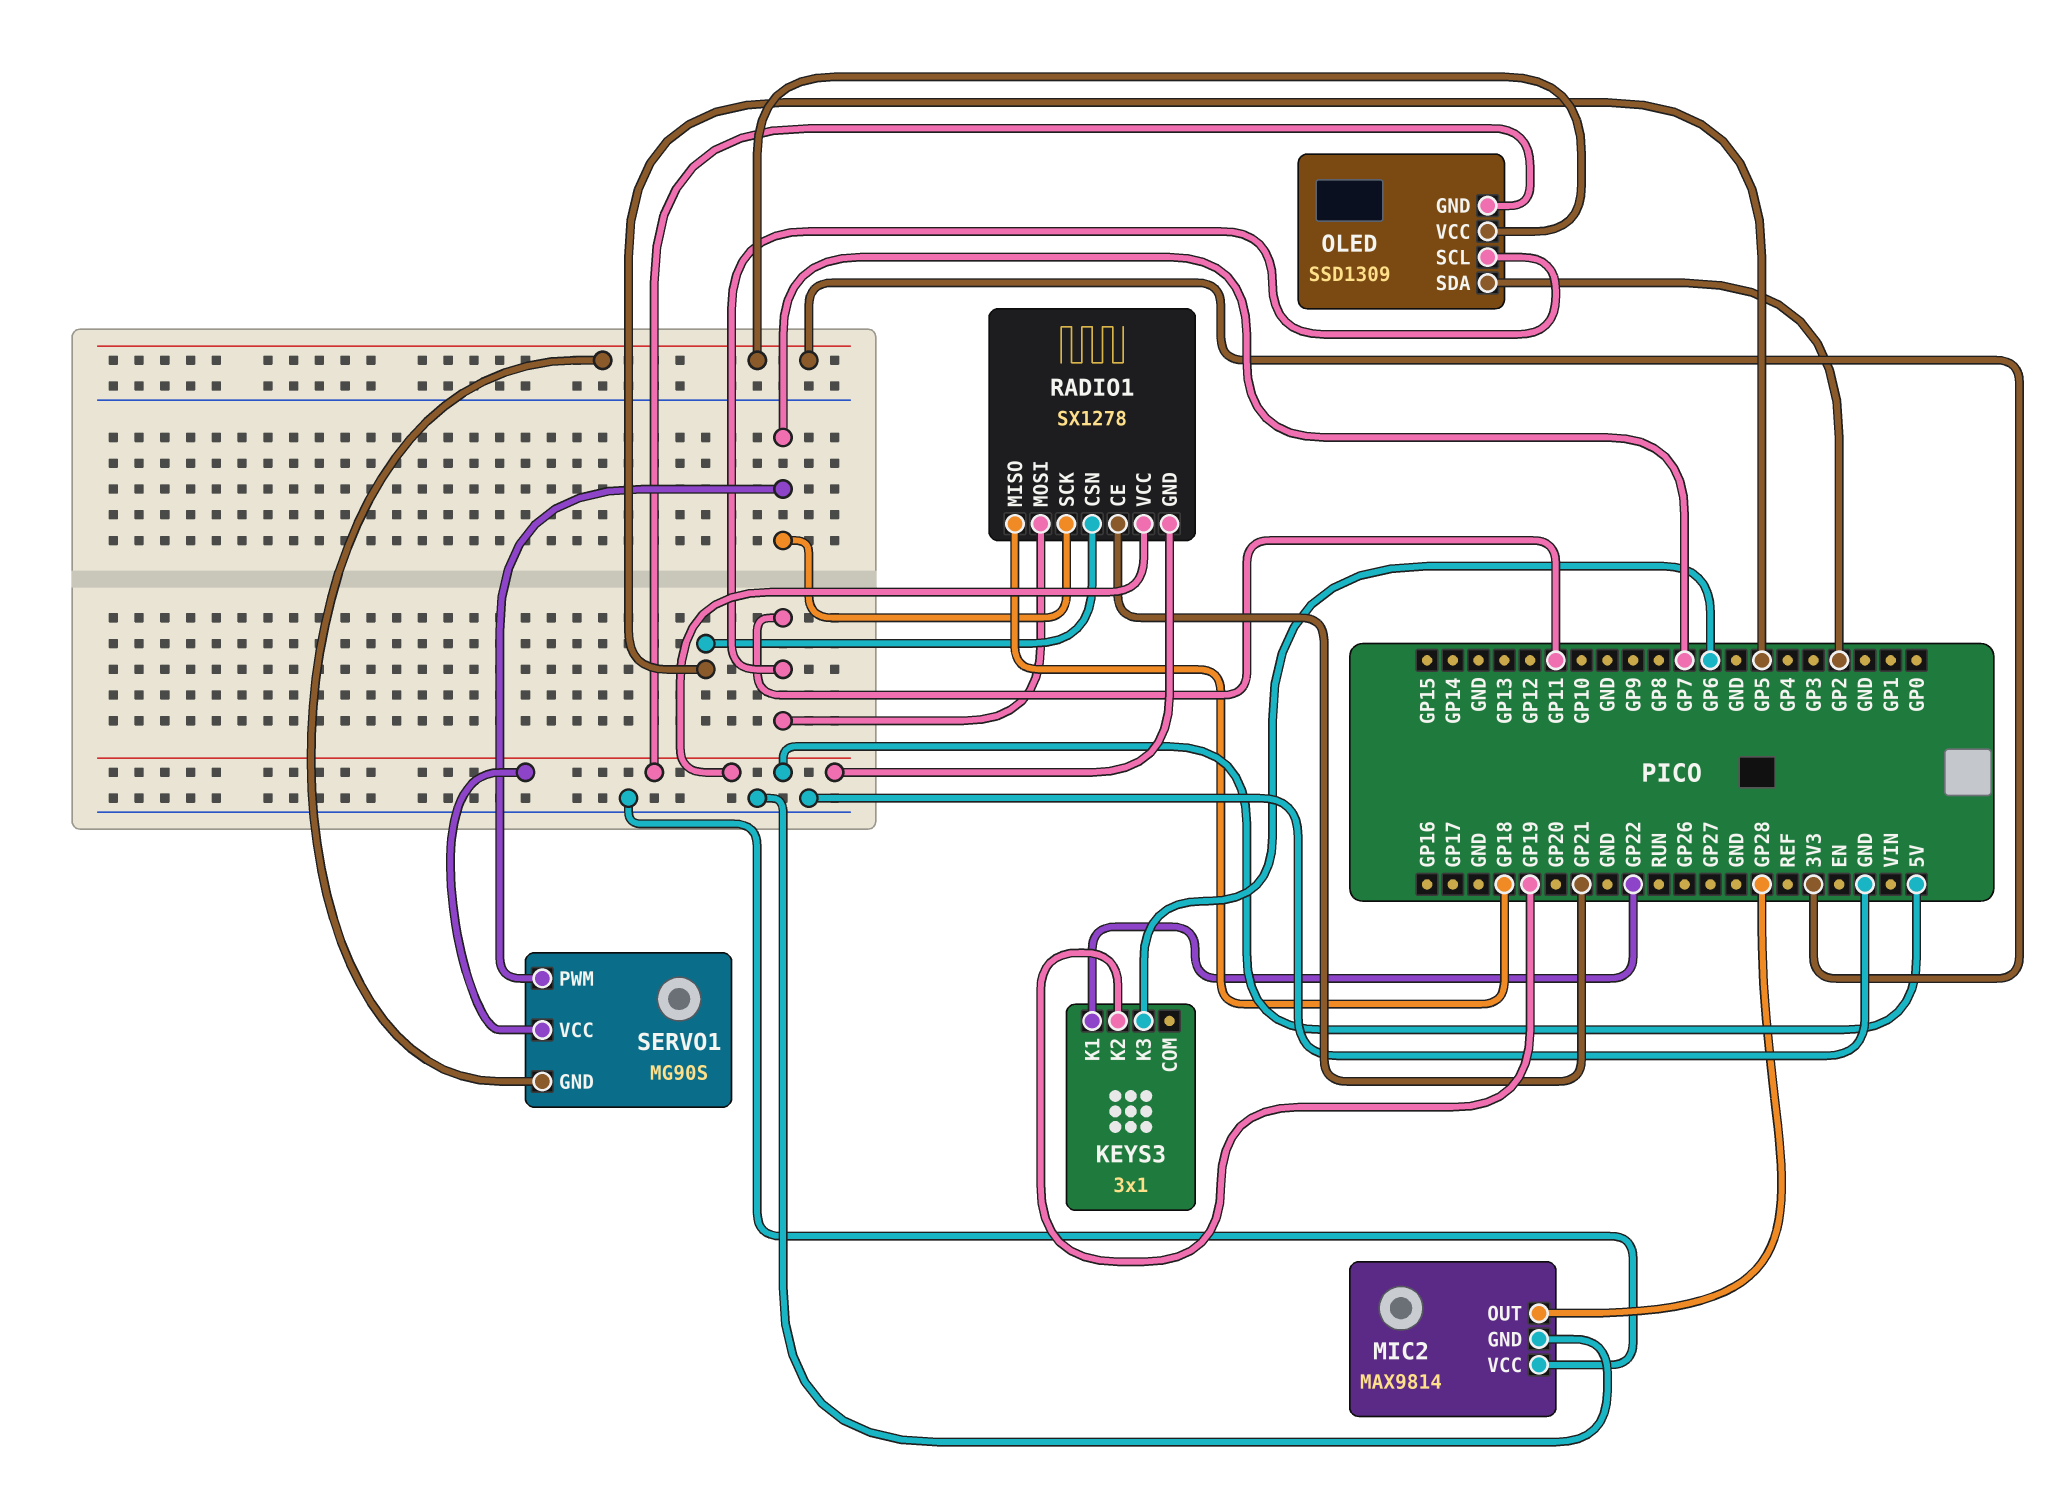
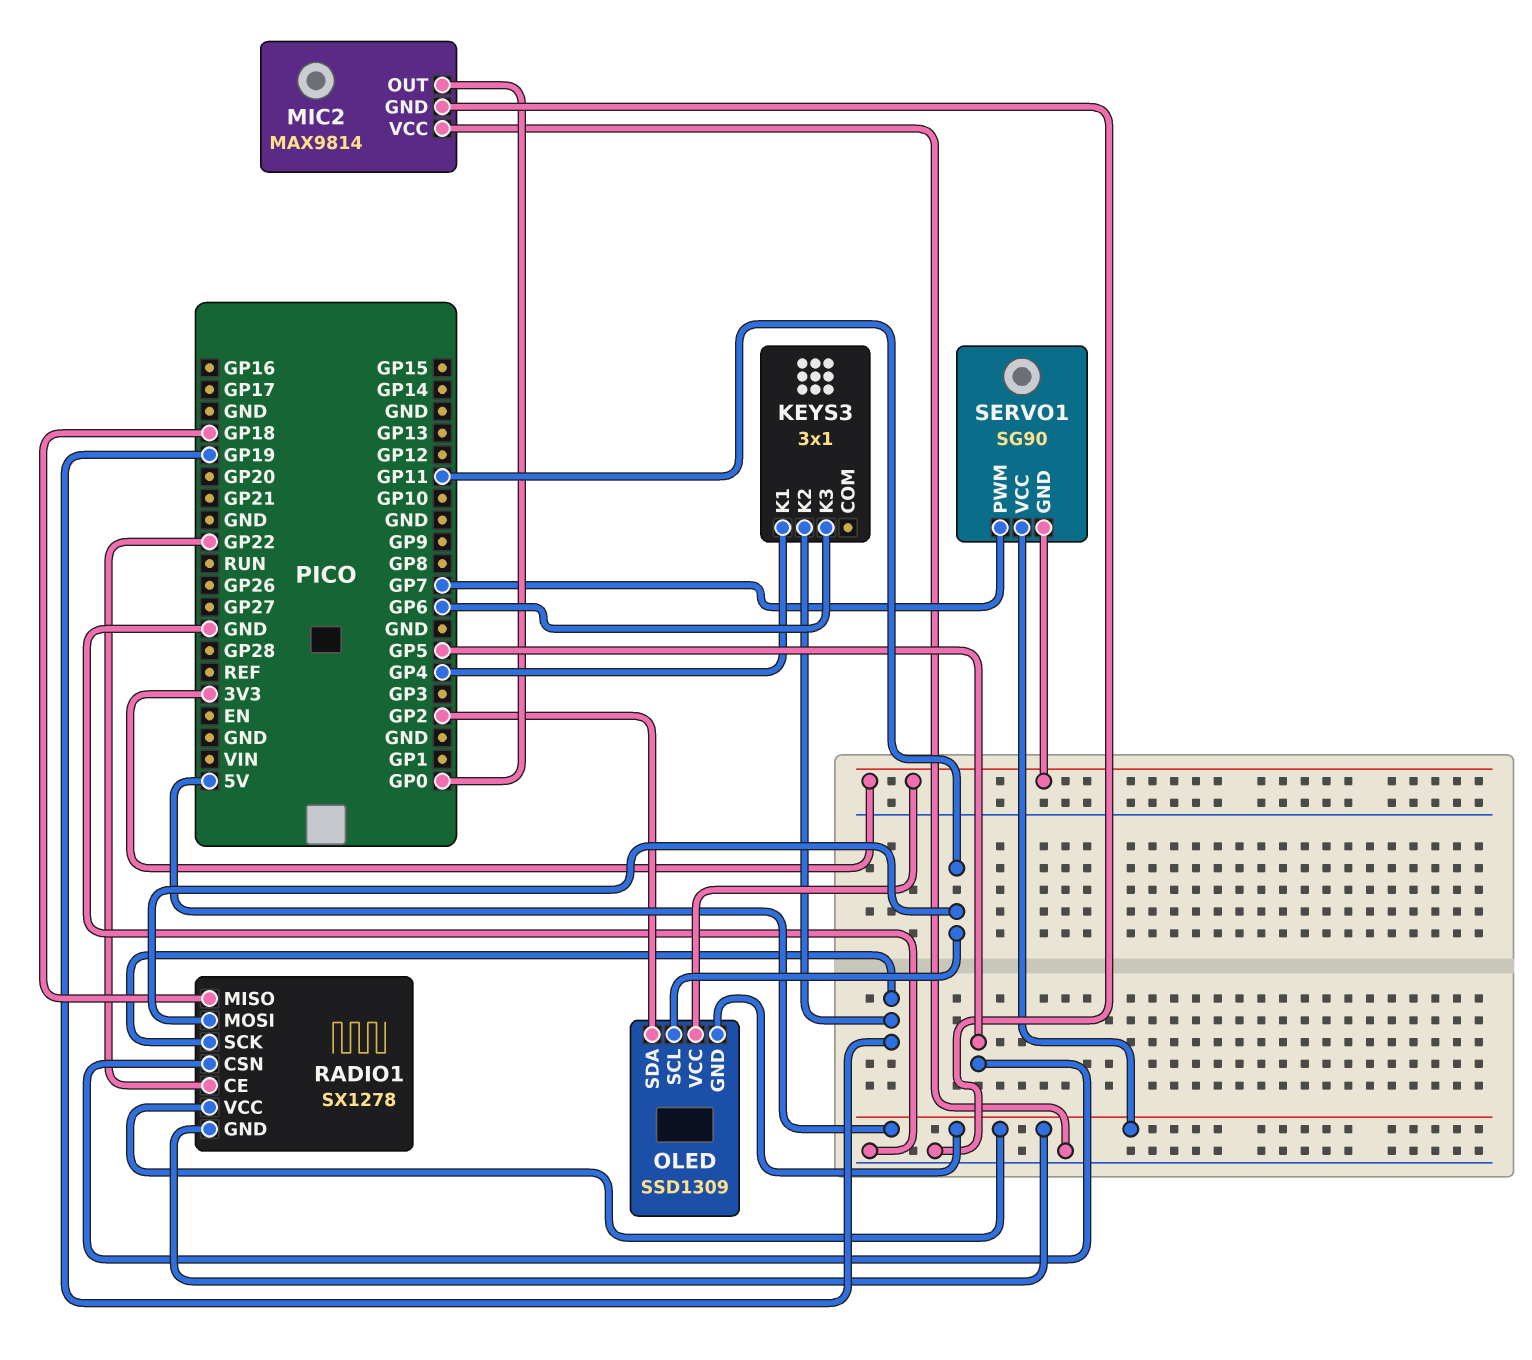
KEYS3 pin K1: GP22 -> GP4
MIC2 pin OUT: GP28 -> GP0
RADIO1 pin CE: GP21 -> GP22
RADIO1 pin SCK: GP7 -> GP19
SERVO1: MG90S -> SG90

